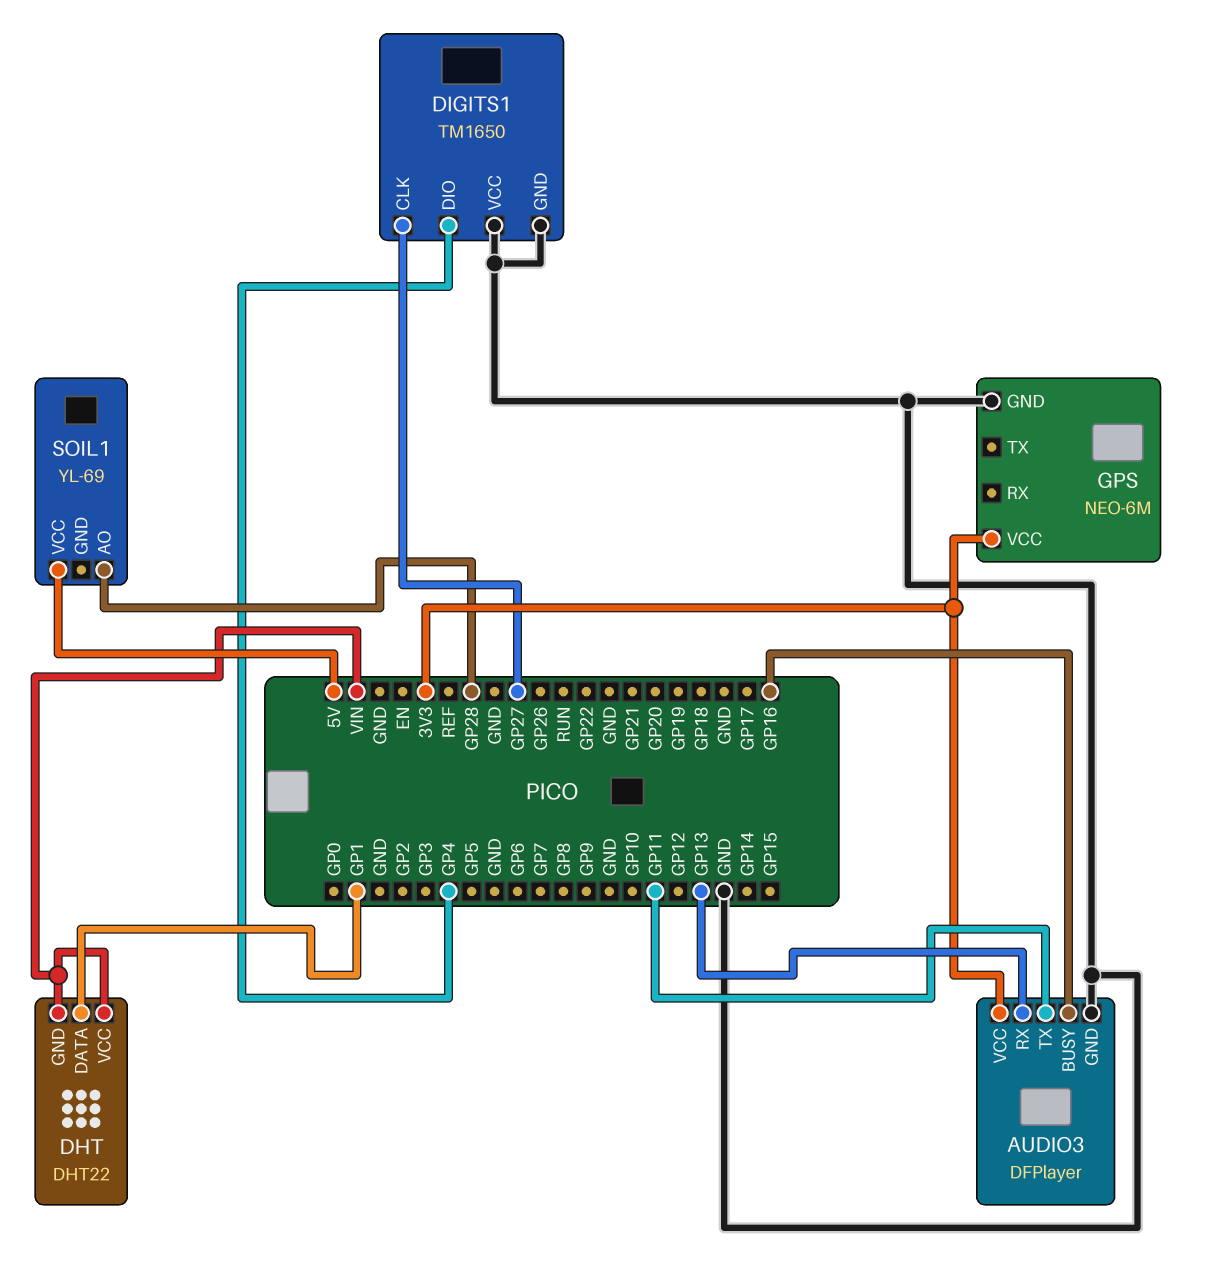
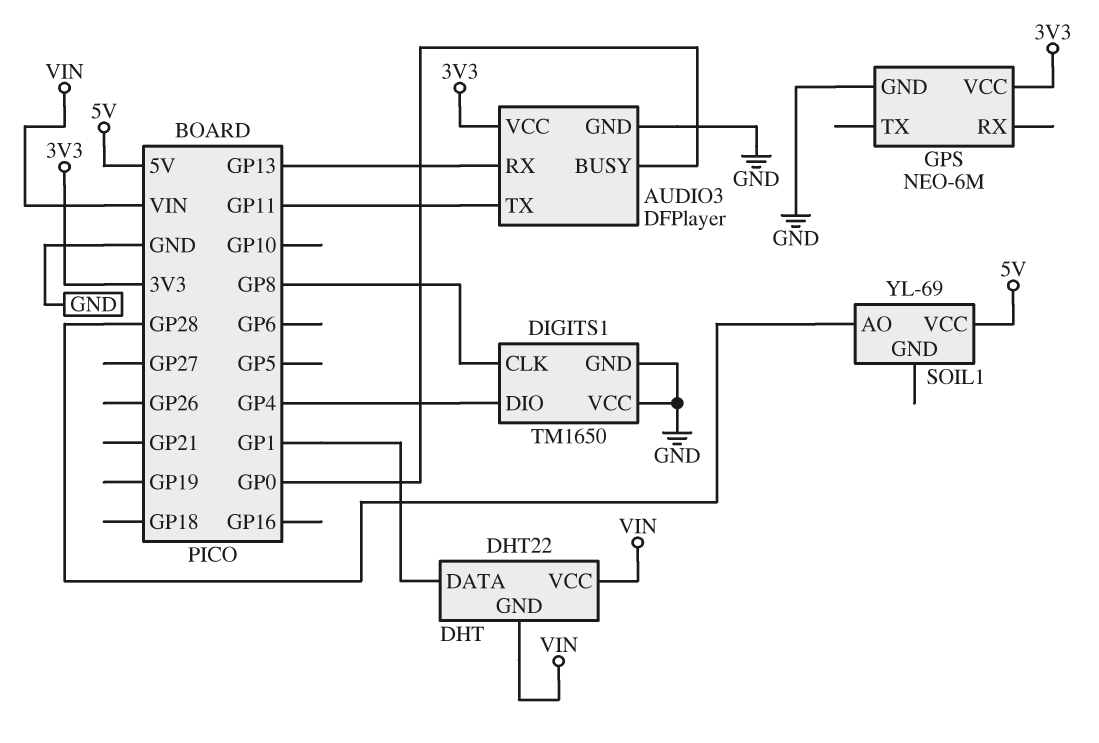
AUDIO3 pin BUSY: GP16 -> GP0
DIGITS1 pin CLK: GP27 -> GP8

